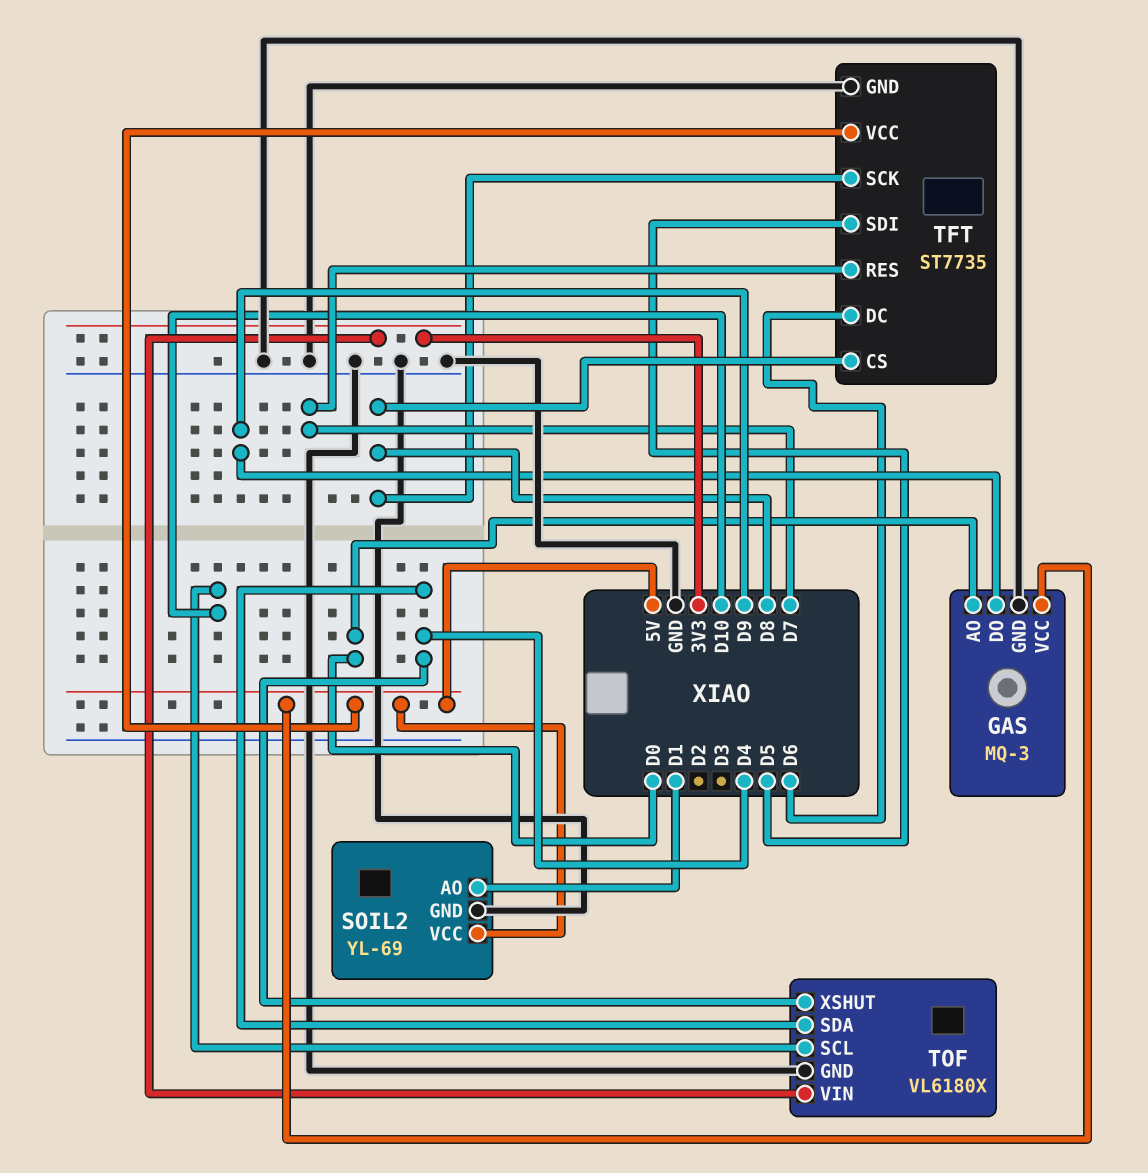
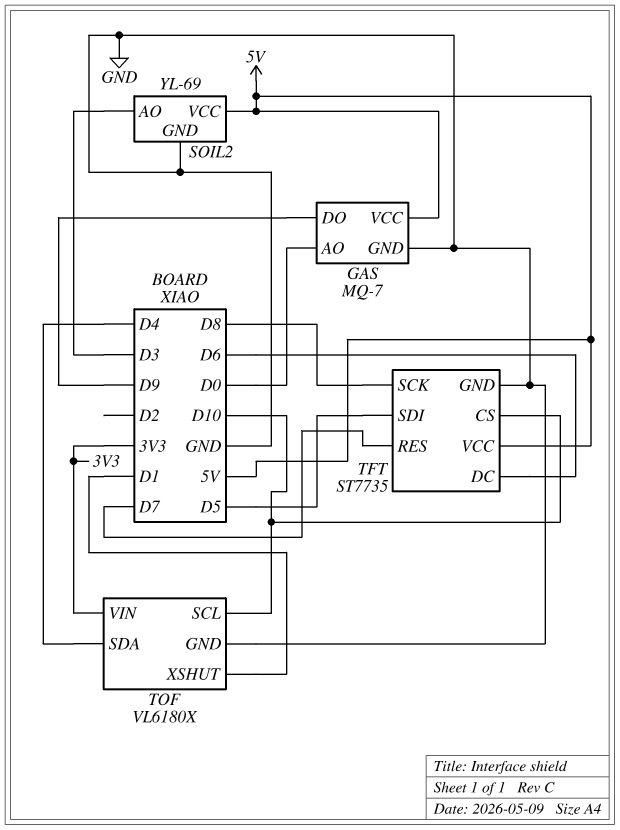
GAS: MQ-3 -> MQ-7
SOIL2 pin AO: D1 -> D3
TFT pin CS: D8 -> D10
TOF pin XSHUT: D4 -> D1

